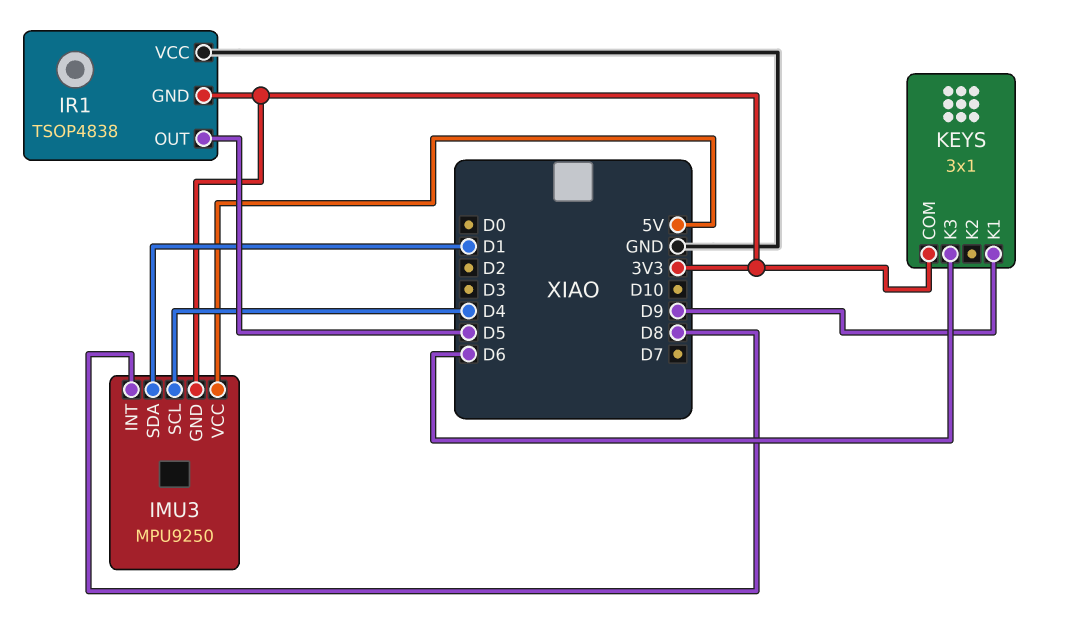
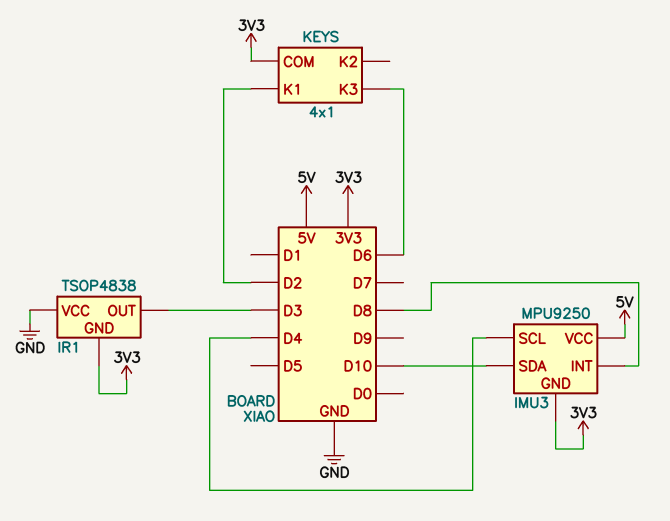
IMU3 pin SDA: D1 -> D10
IR1 pin OUT: D5 -> D3
KEYS: 3x1 -> 4x1
KEYS pin K1: D9 -> D2

